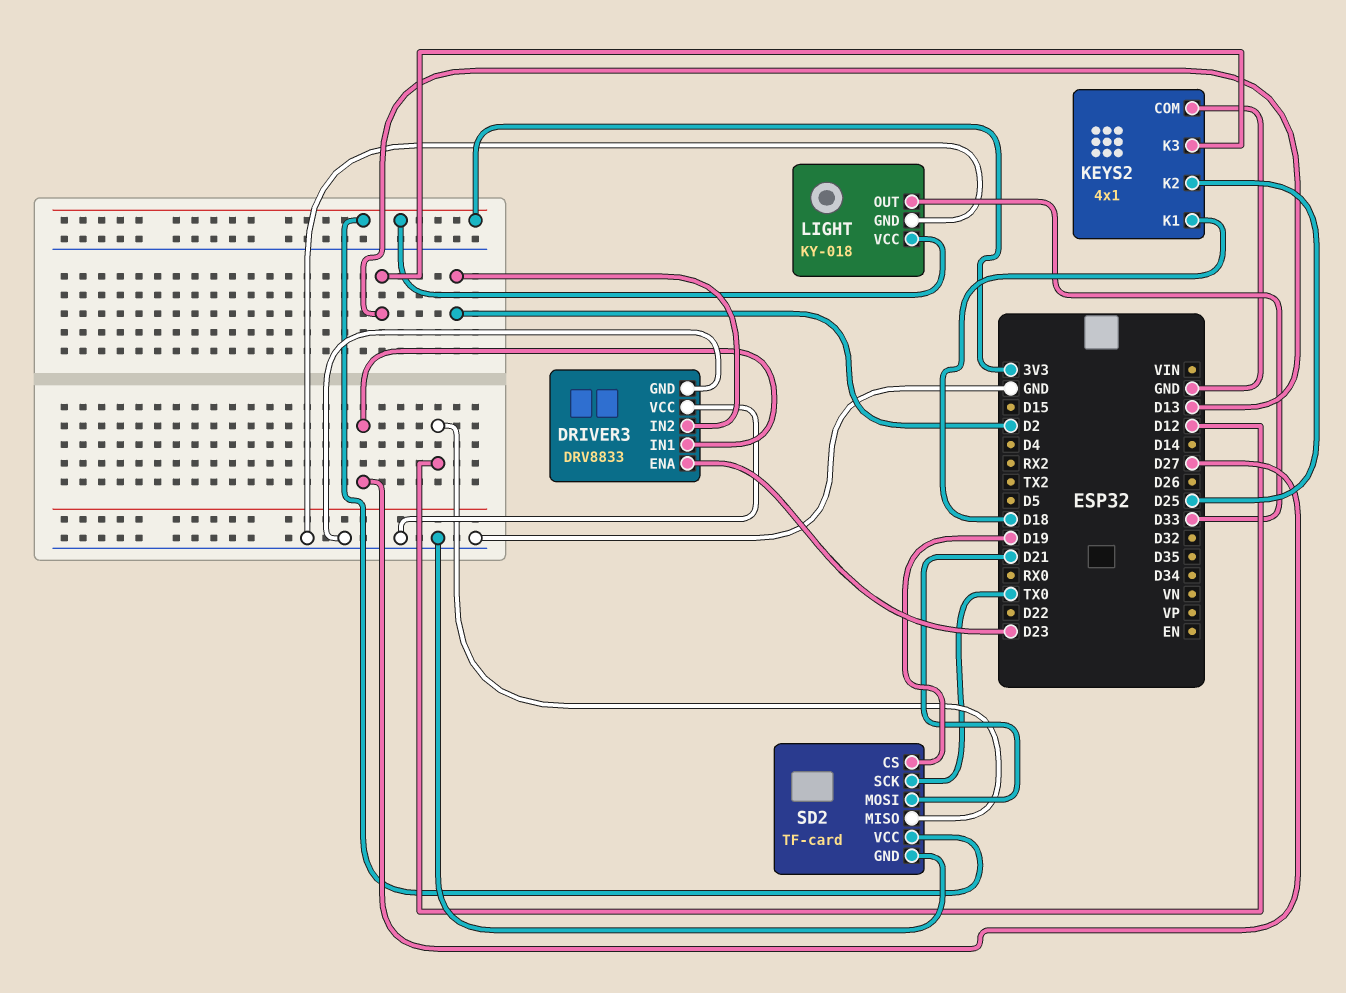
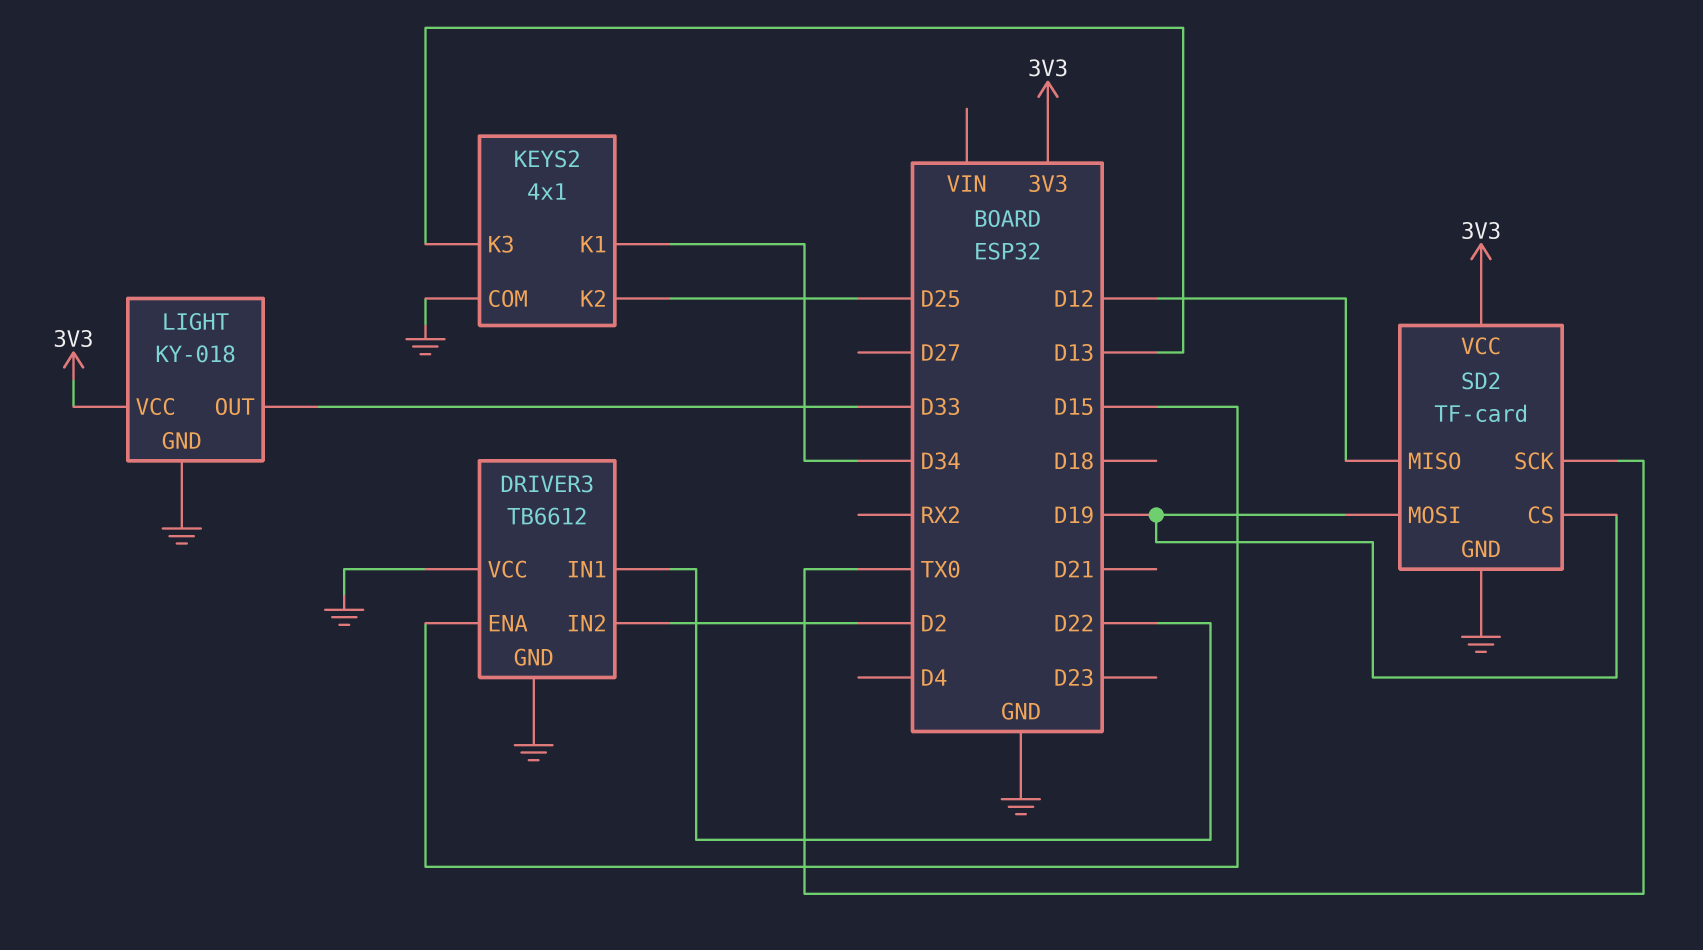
DRIVER3: DRV8833 -> TB6612
DRIVER3 pin ENA: D23 -> D15
DRIVER3 pin IN1: D27 -> D22
KEYS2 pin K1: D18 -> D34
SD2 pin MOSI: D21 -> D19

